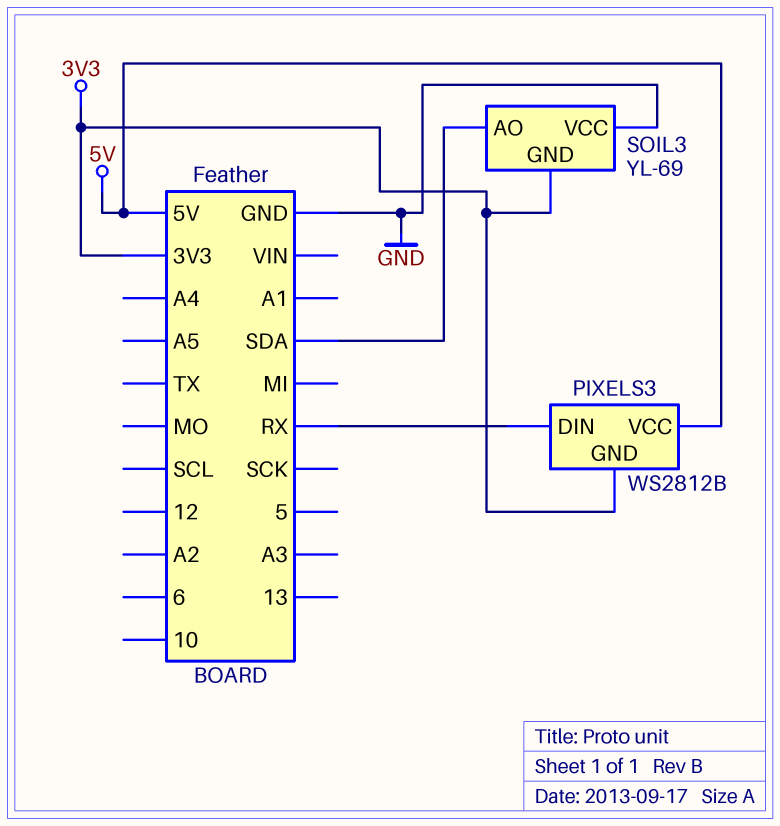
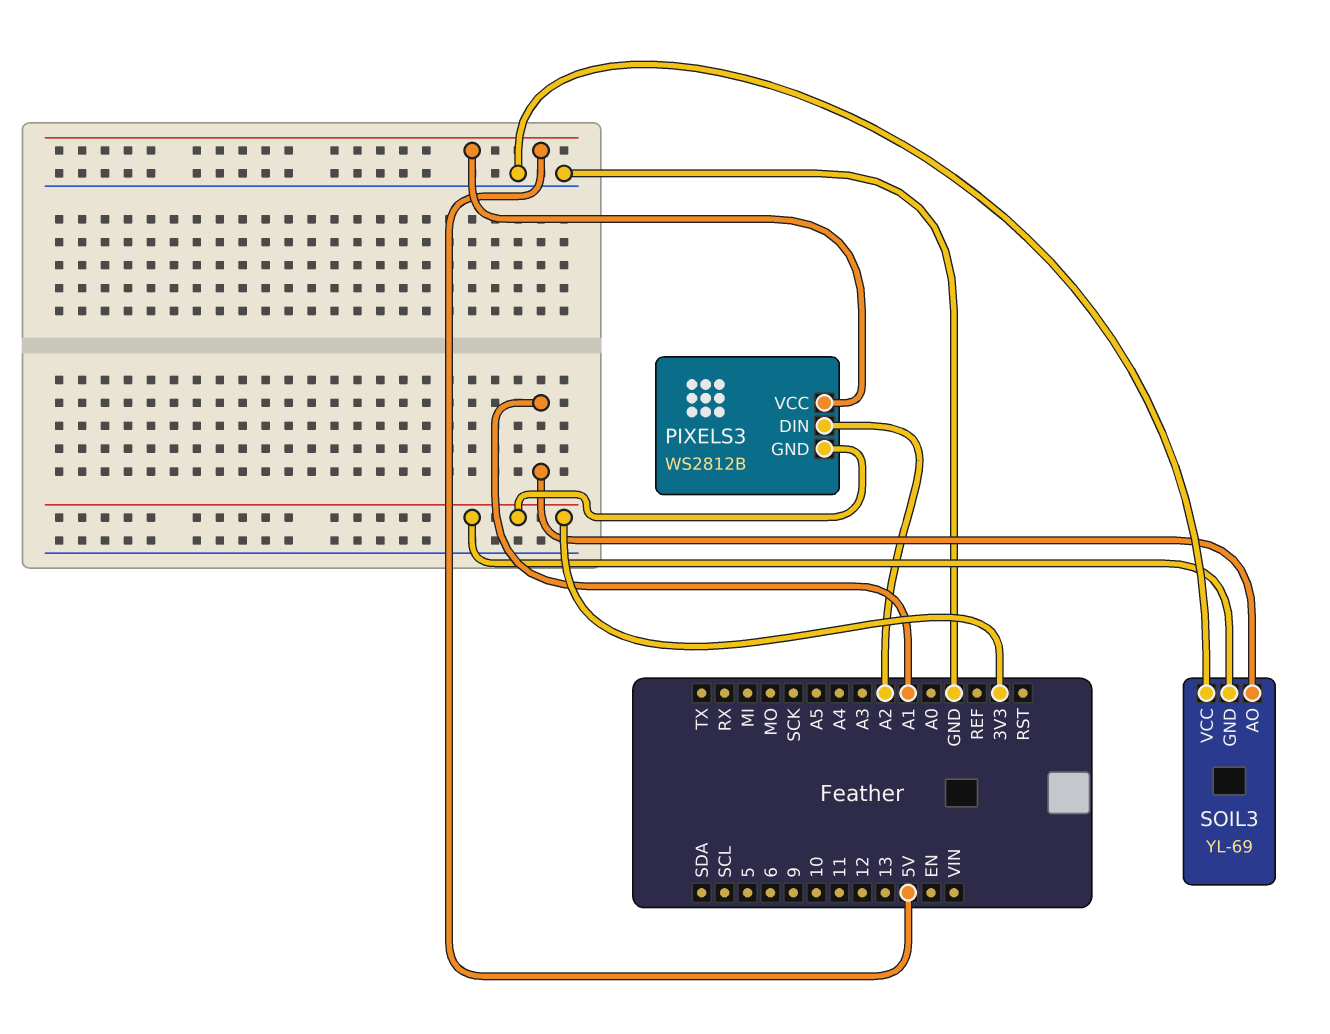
PIXELS3 pin DIN: RX -> A2
SOIL3 pin AO: SDA -> A1

